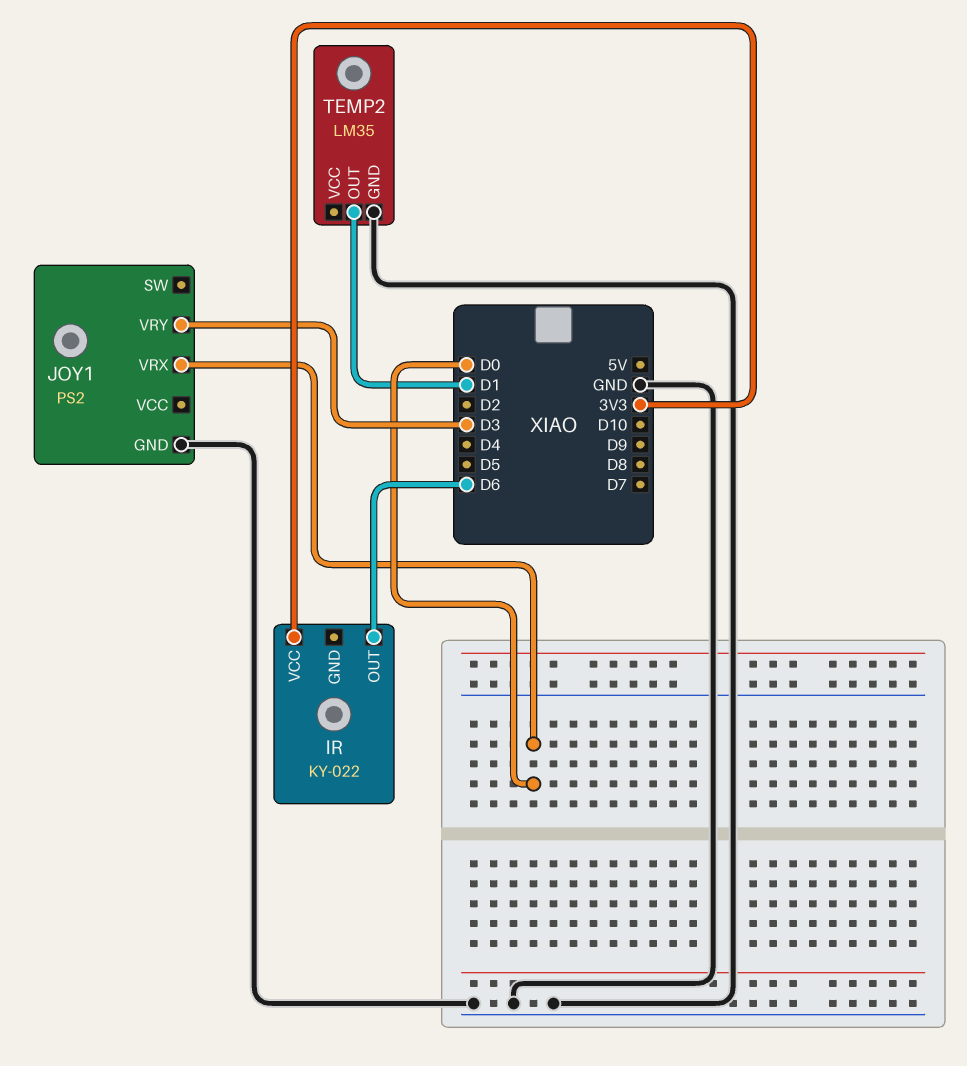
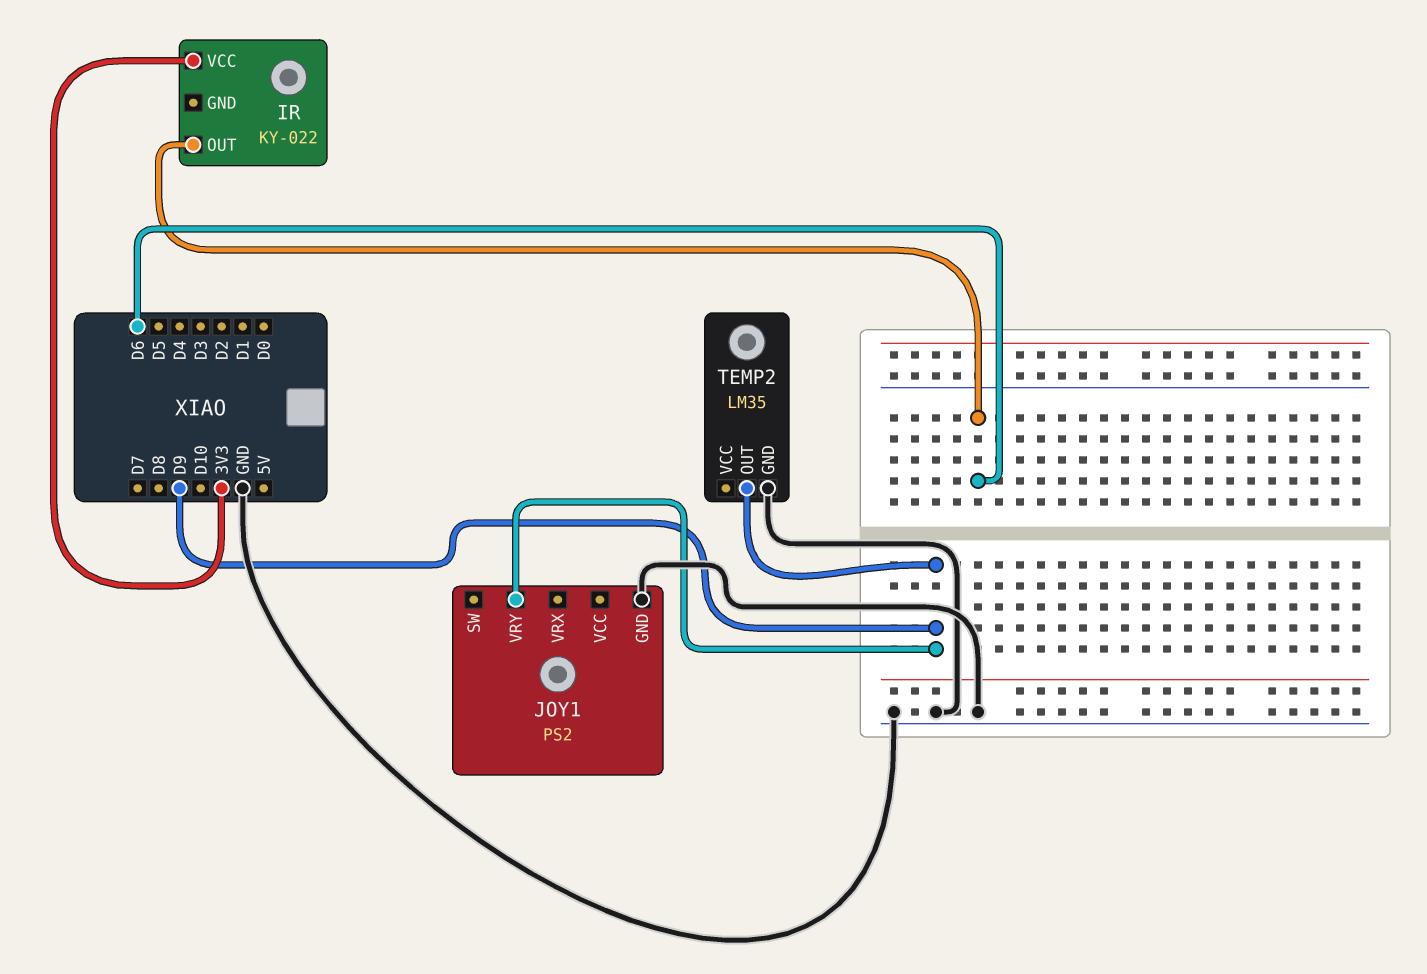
JOY1 pin VRX: D0 -> none
JOY1 pin VRY: D3 -> D9
TEMP2 pin OUT: D1 -> D9

